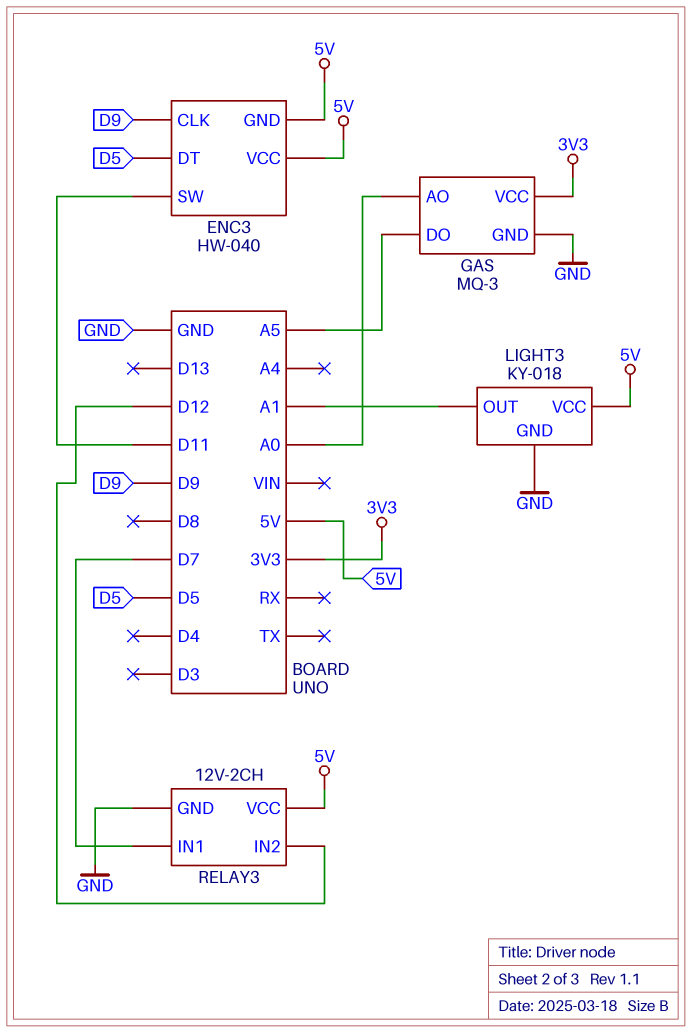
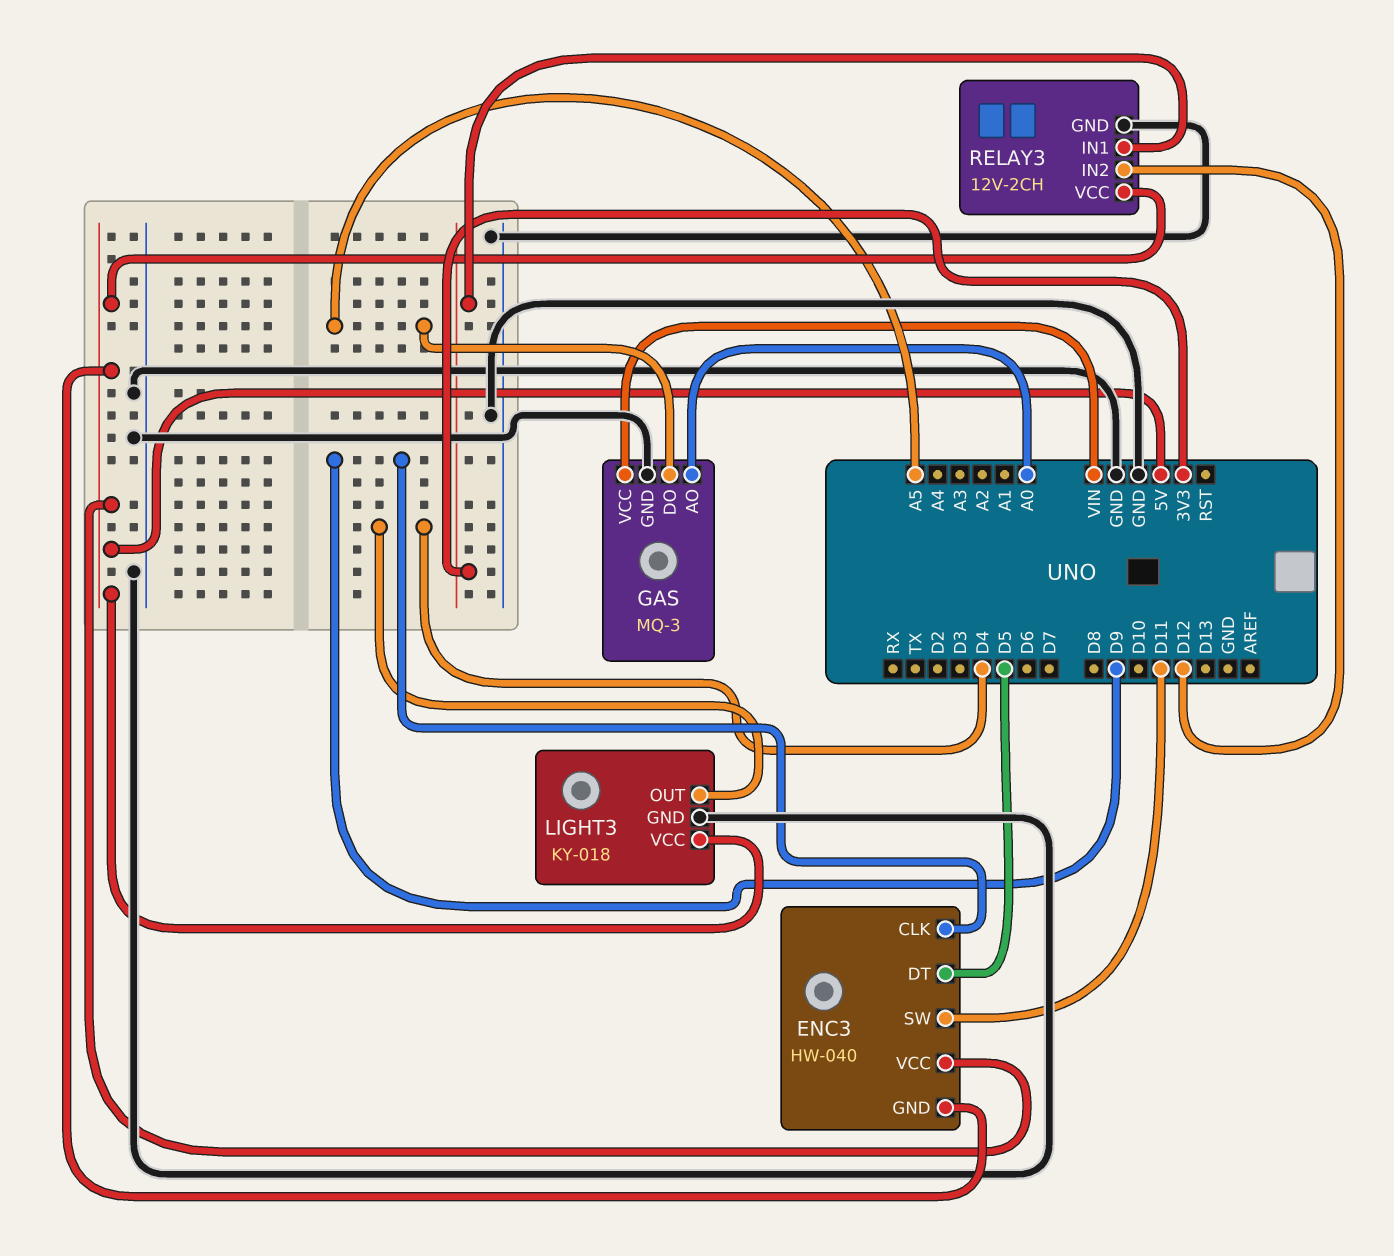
GAS pin VCC: 3V3 -> VIN
LIGHT3 pin OUT: A1 -> D4
RELAY3 pin IN1: D7 -> 3V3

